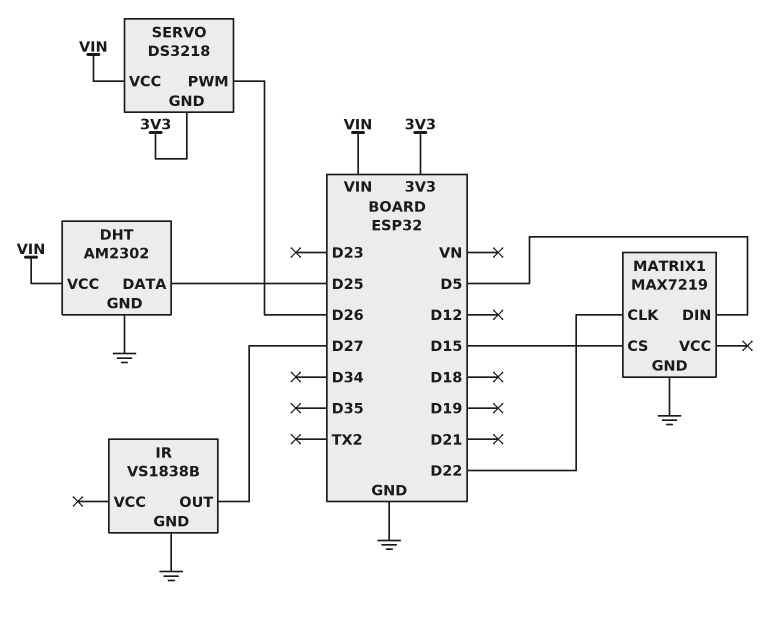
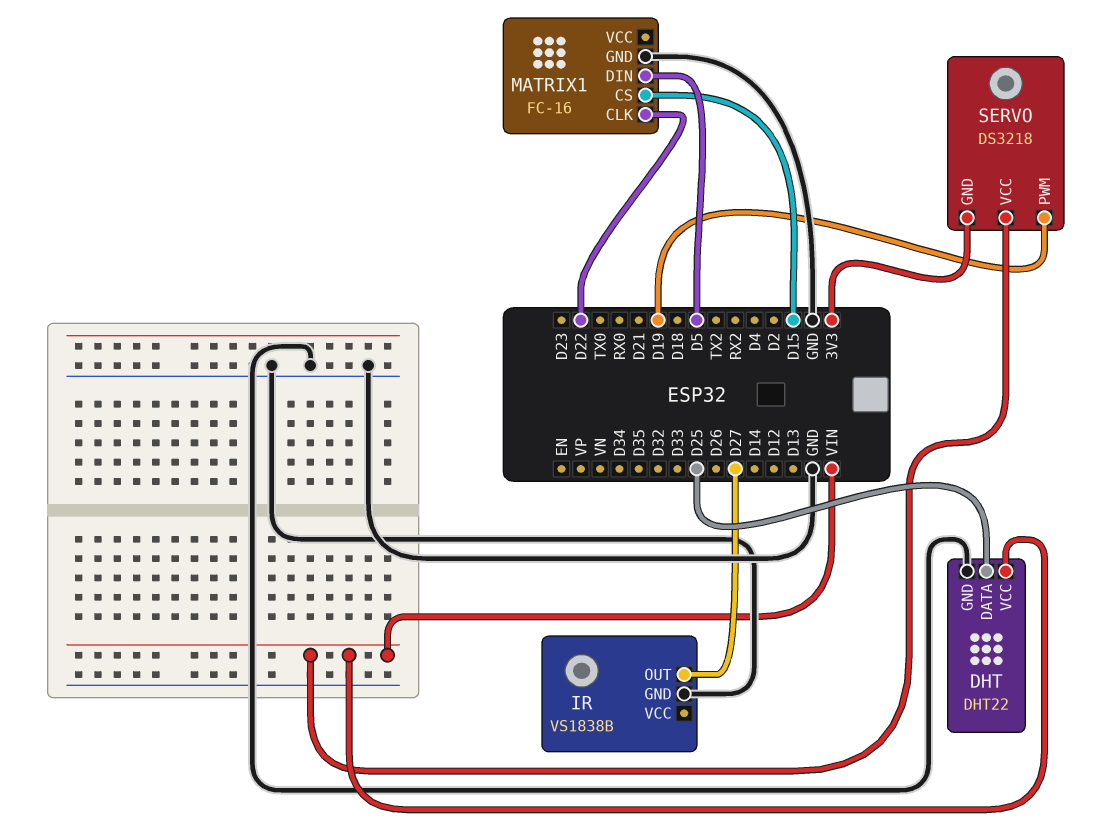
DHT: AM2302 -> DHT22
MATRIX1: MAX7219 -> FC-16
SERVO pin PWM: D26 -> D19

